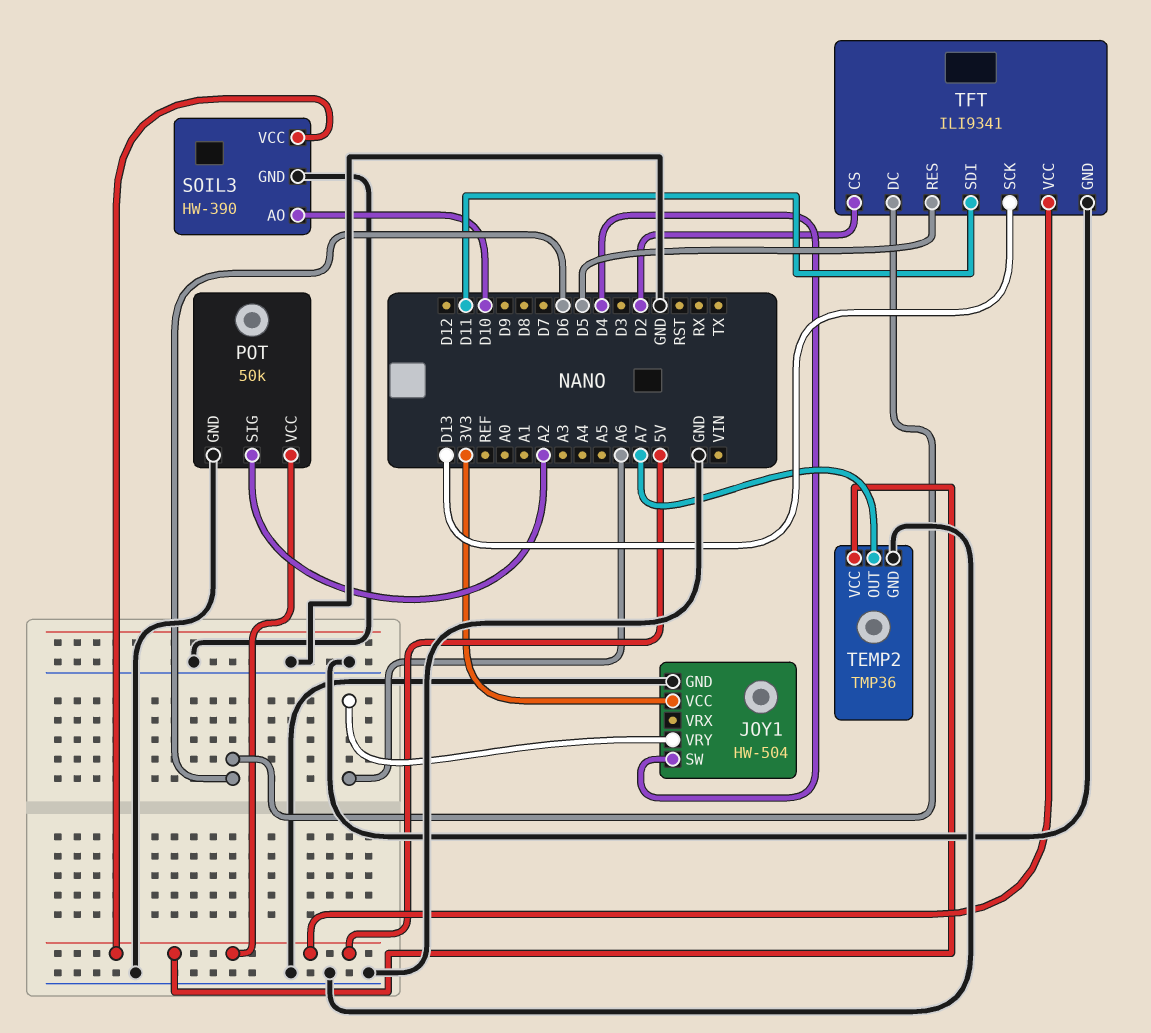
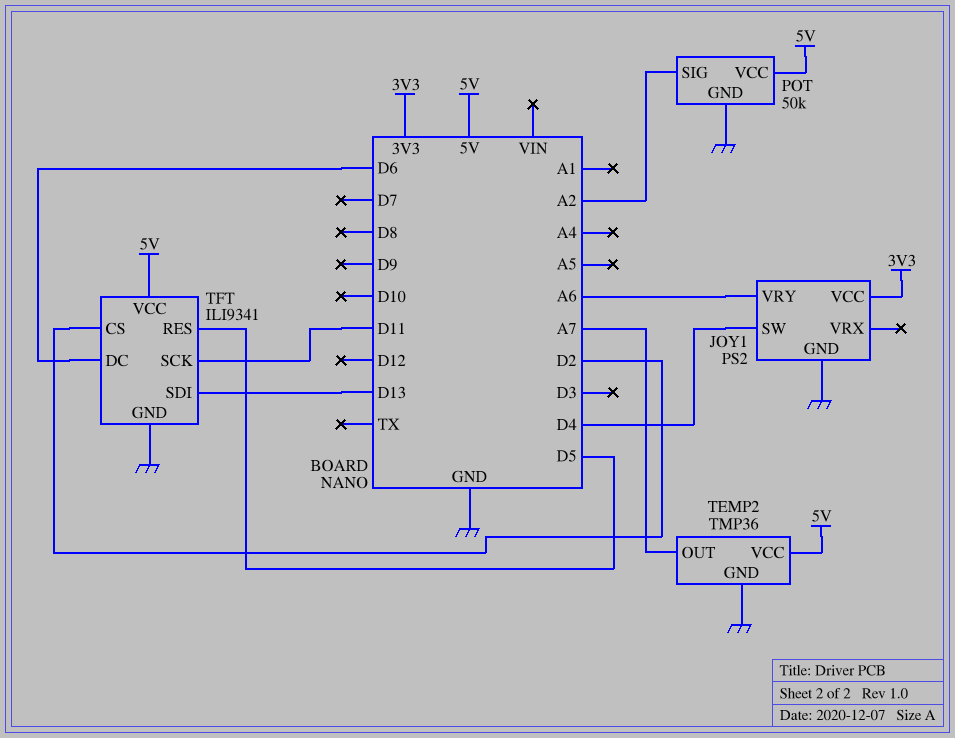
JOY1: HW-504 -> PS2
SOIL3: HW-390 -> none
SOIL3 pin AO: D10 -> none
SOIL3 pin GND: GND -> none
SOIL3 pin VCC: 5V -> none
TFT pin SCK: D13 -> D11
TFT pin SDI: D11 -> D13

